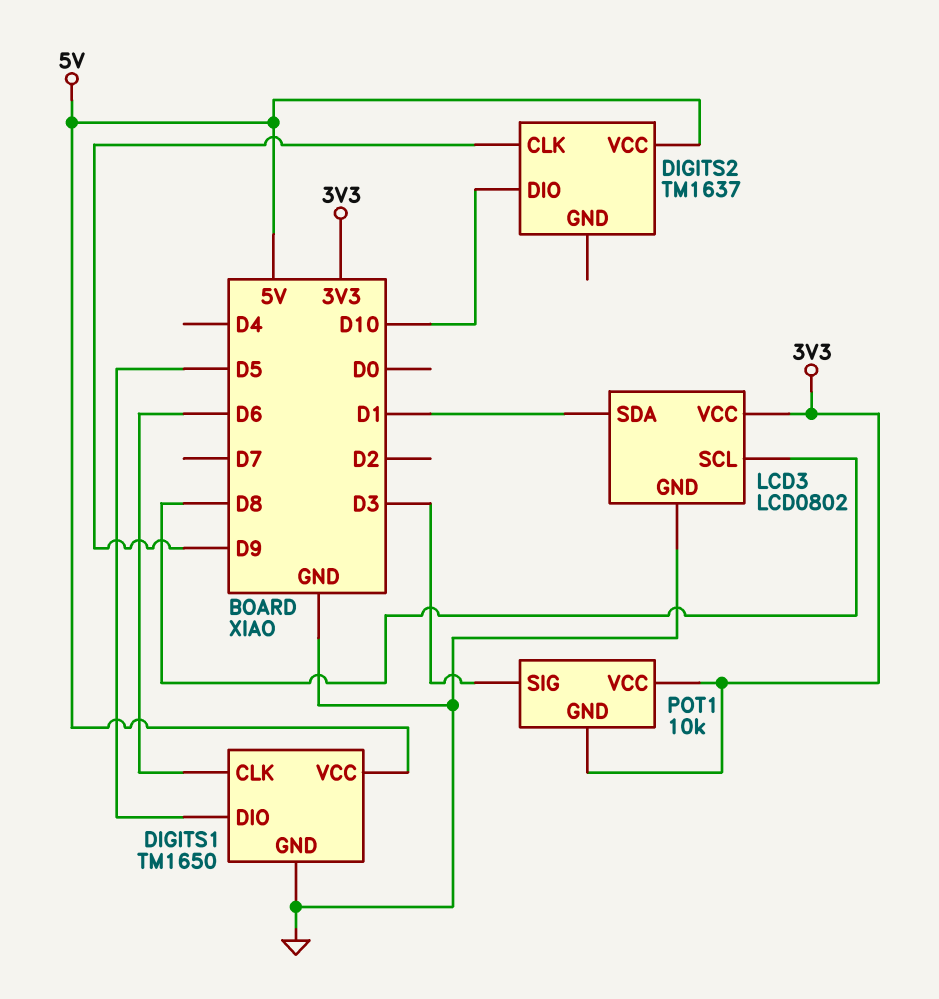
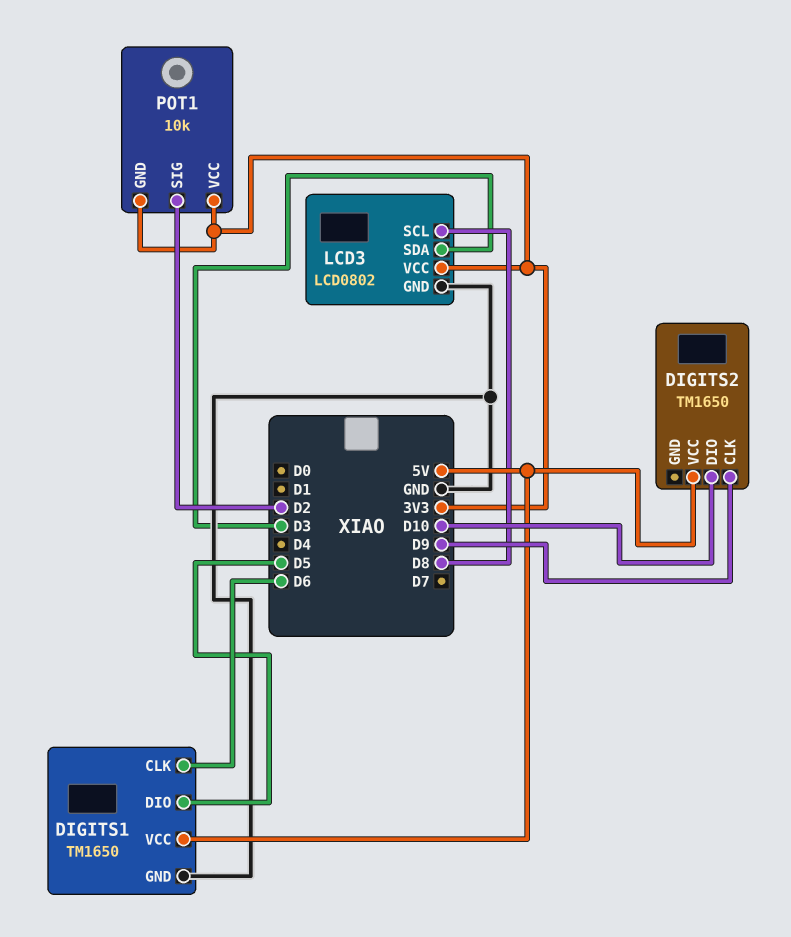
DIGITS2: TM1637 -> TM1650
LCD3 pin SDA: D1 -> D3
POT1 pin SIG: D3 -> D2

